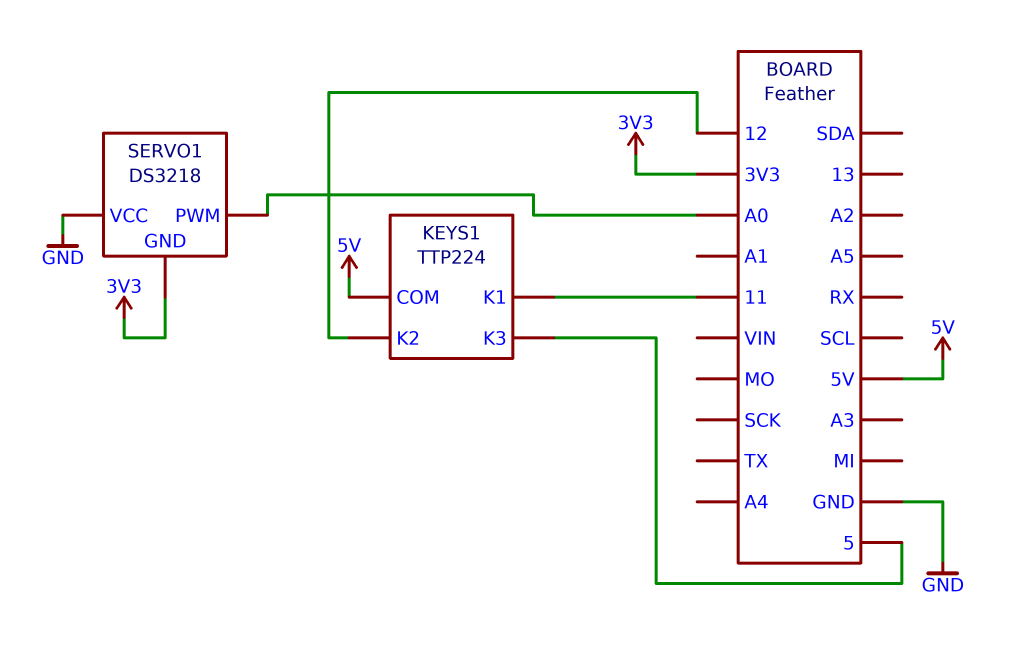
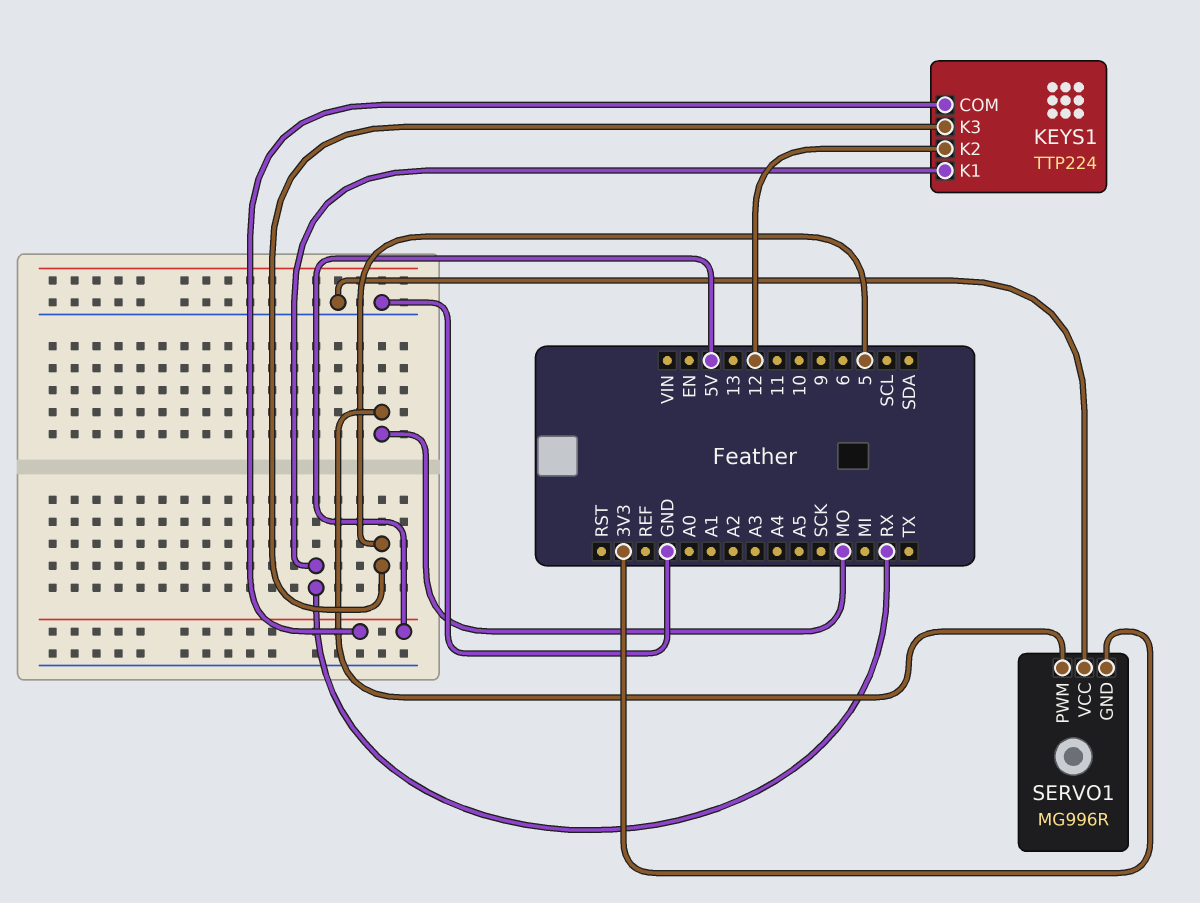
KEYS1 pin K1: 11 -> RX
SERVO1: DS3218 -> MG996R
SERVO1 pin PWM: A0 -> MO

